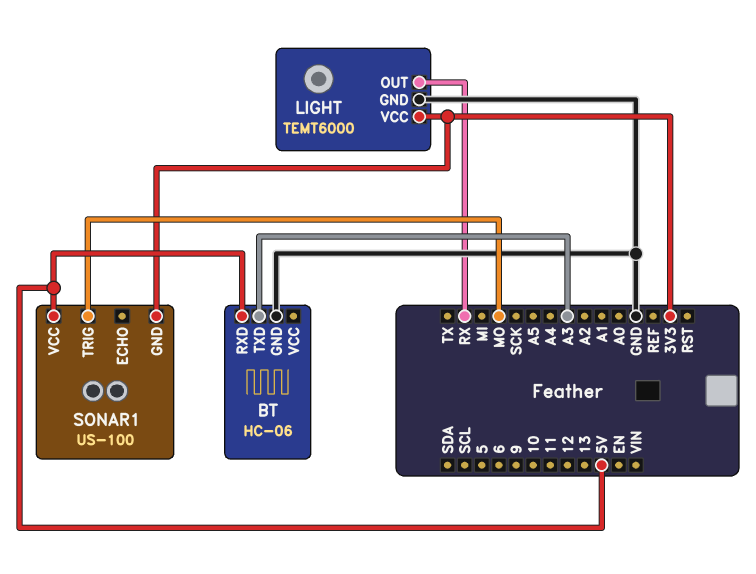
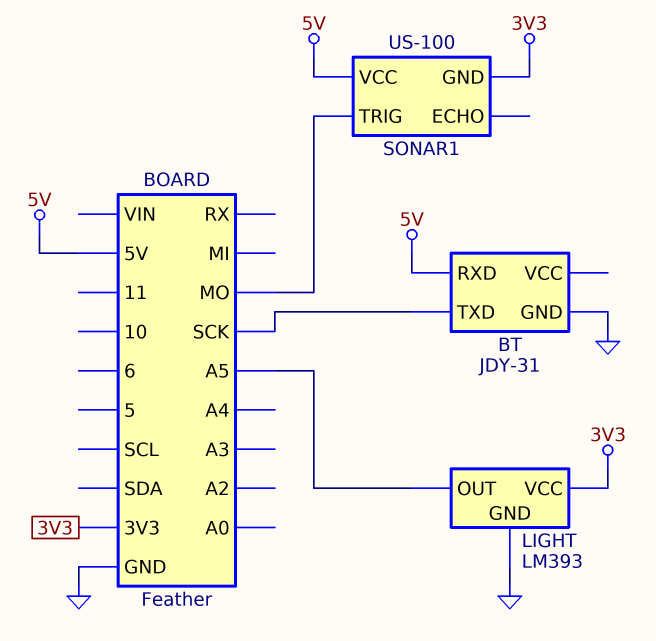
BT: HC-06 -> JDY-31
BT pin TXD: A3 -> SCK
LIGHT: TEMT6000 -> LM393
LIGHT pin OUT: RX -> A5

